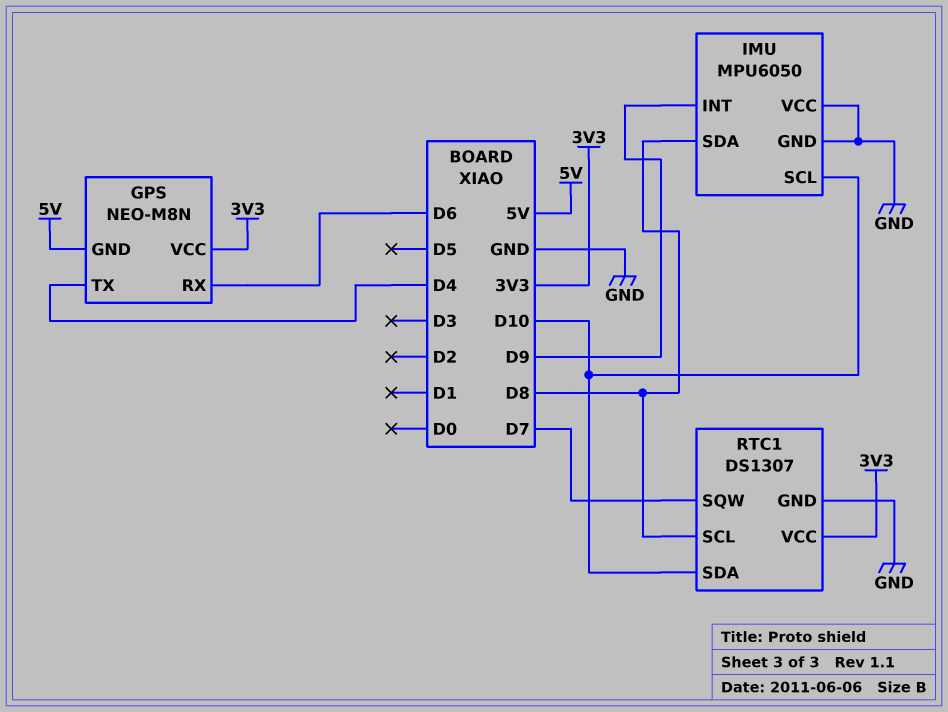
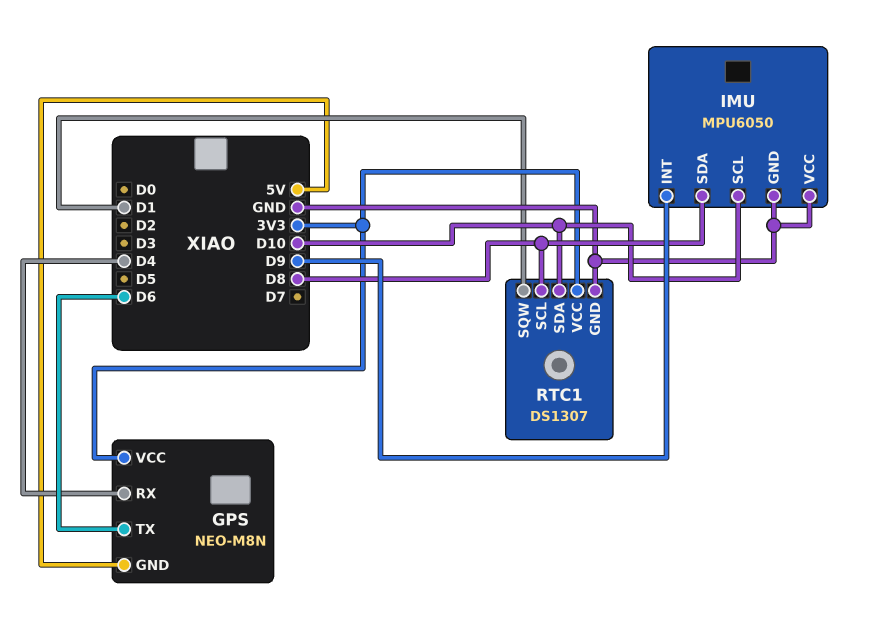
GPS pin RX: D6 -> D4
GPS pin TX: D4 -> D6
RTC1 pin SQW: D7 -> D1

